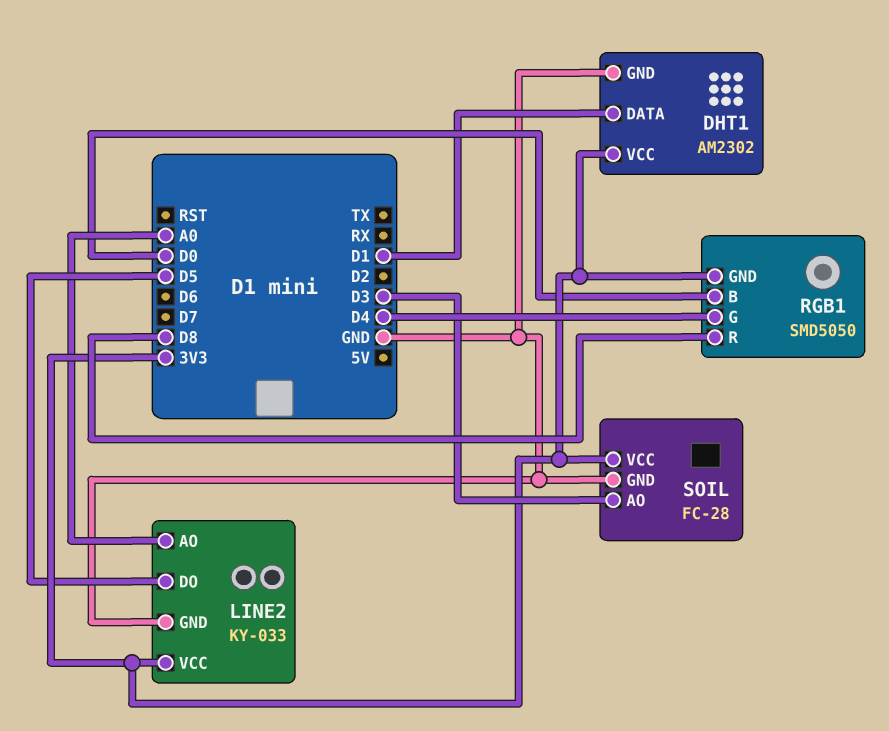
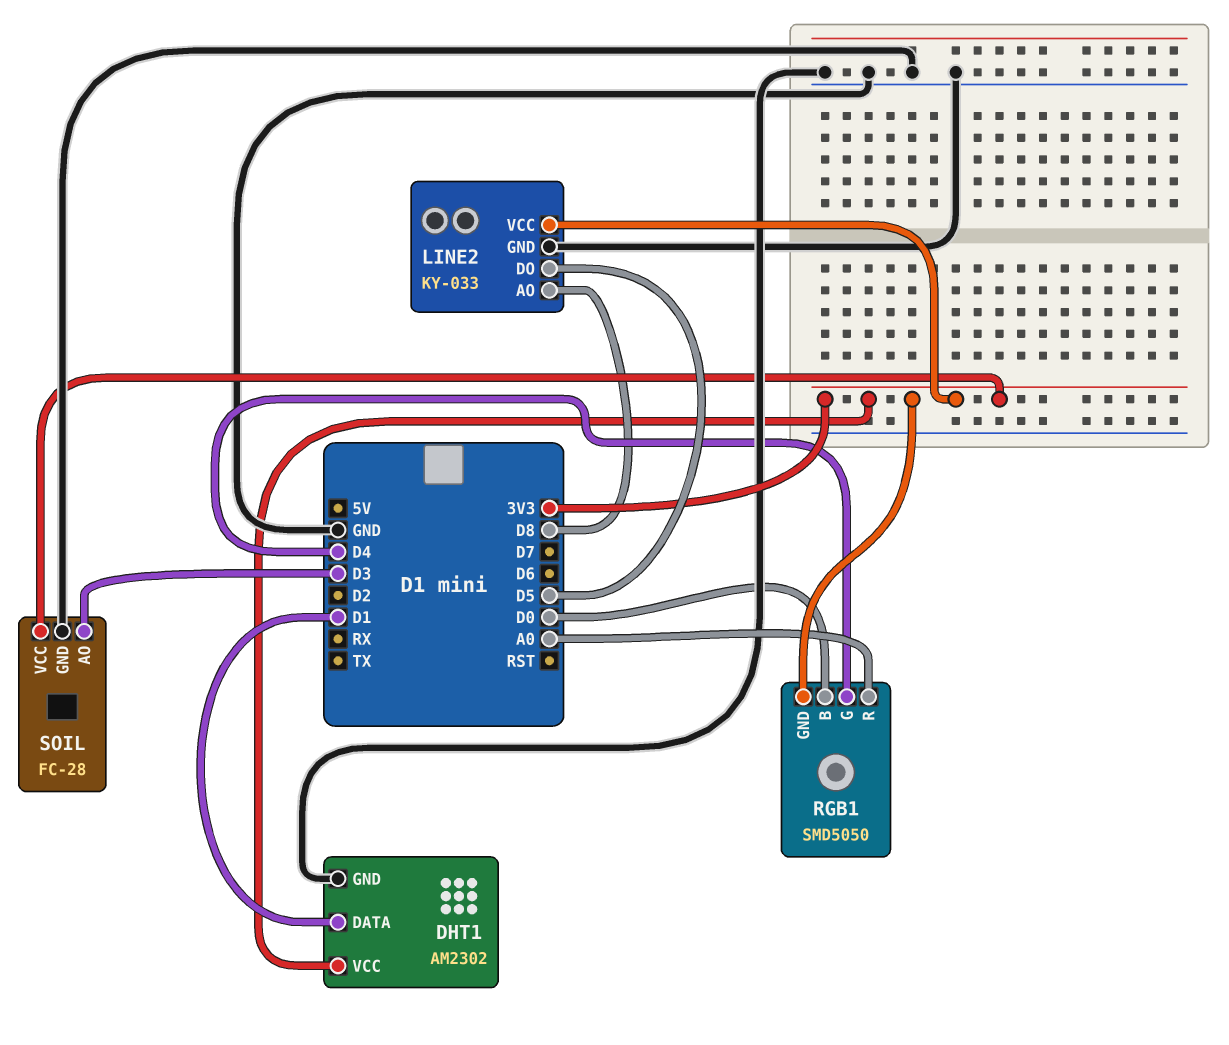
LINE2 pin AO: A0 -> D8
RGB1 pin R: D8 -> A0

